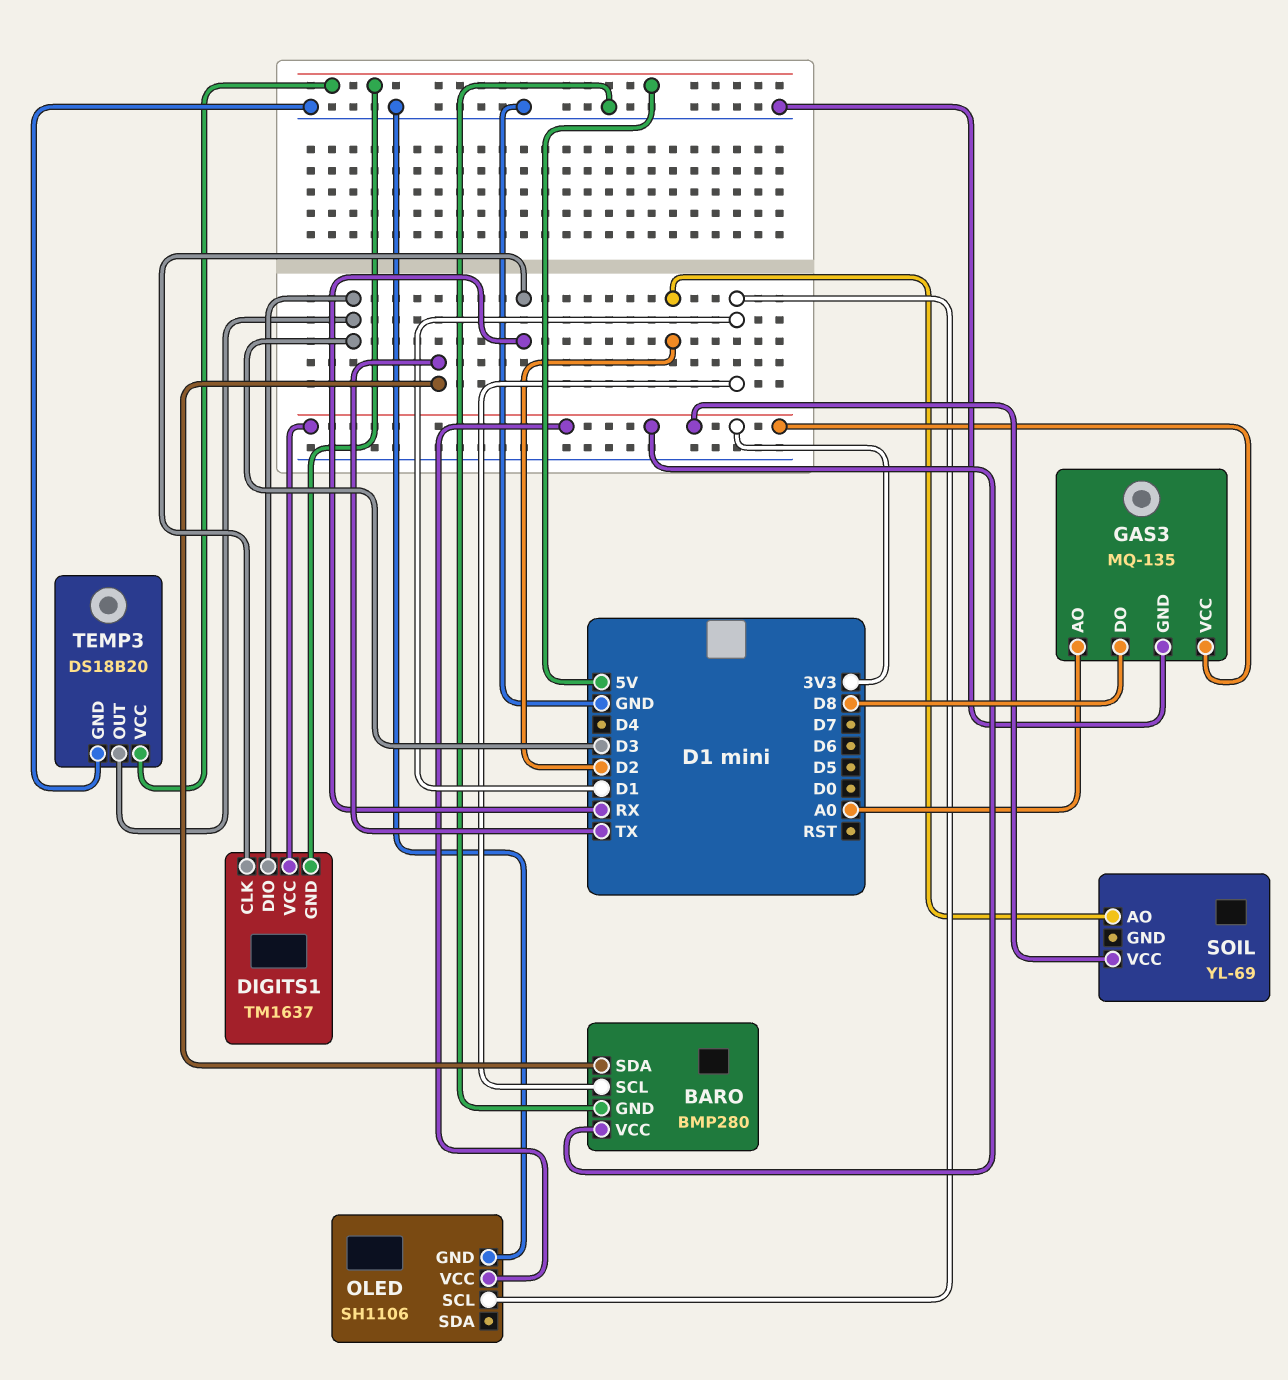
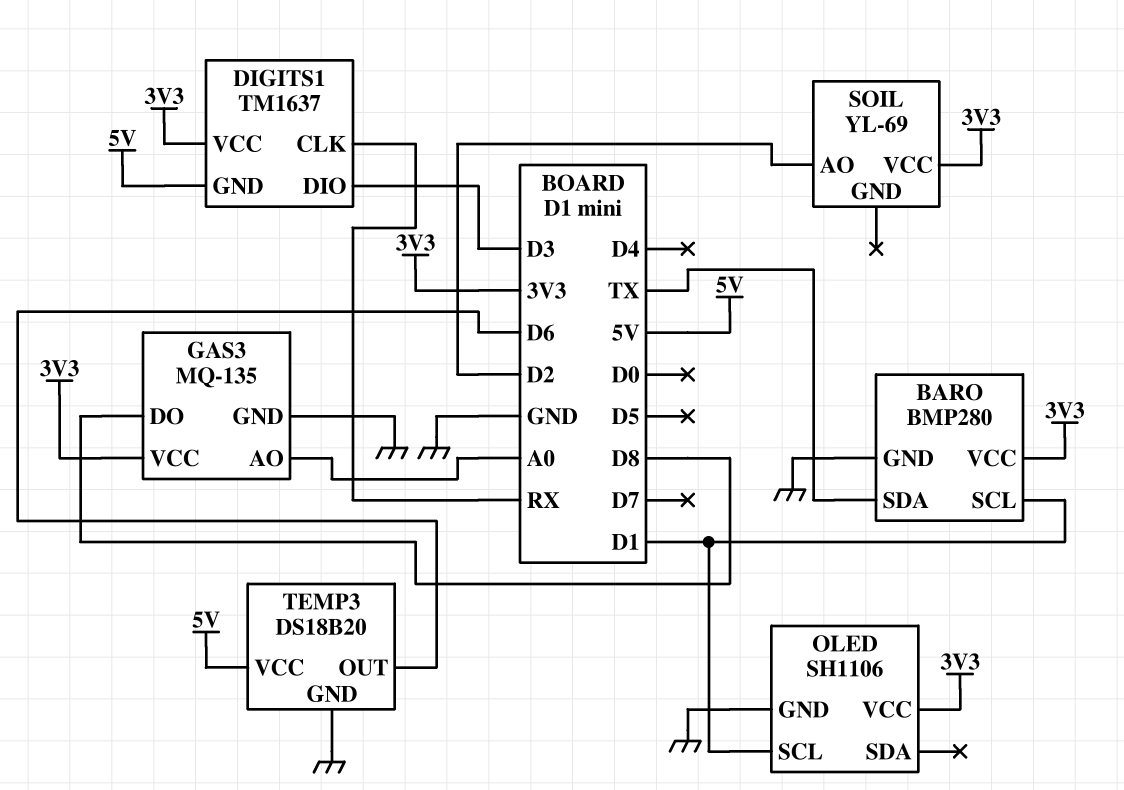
TEMP3 pin OUT: D3 -> D6

